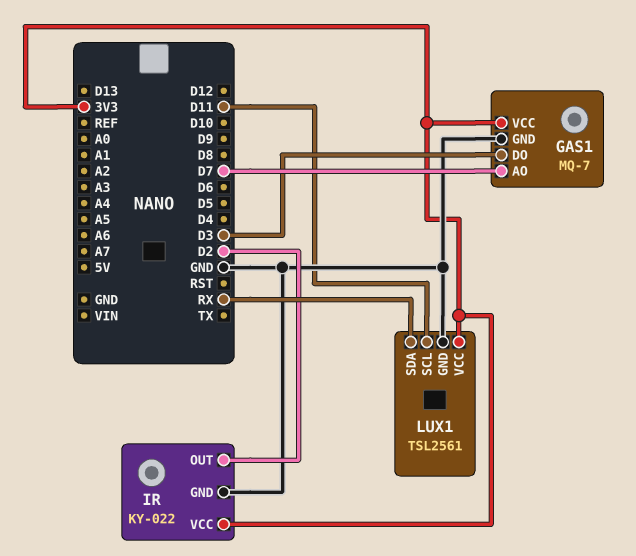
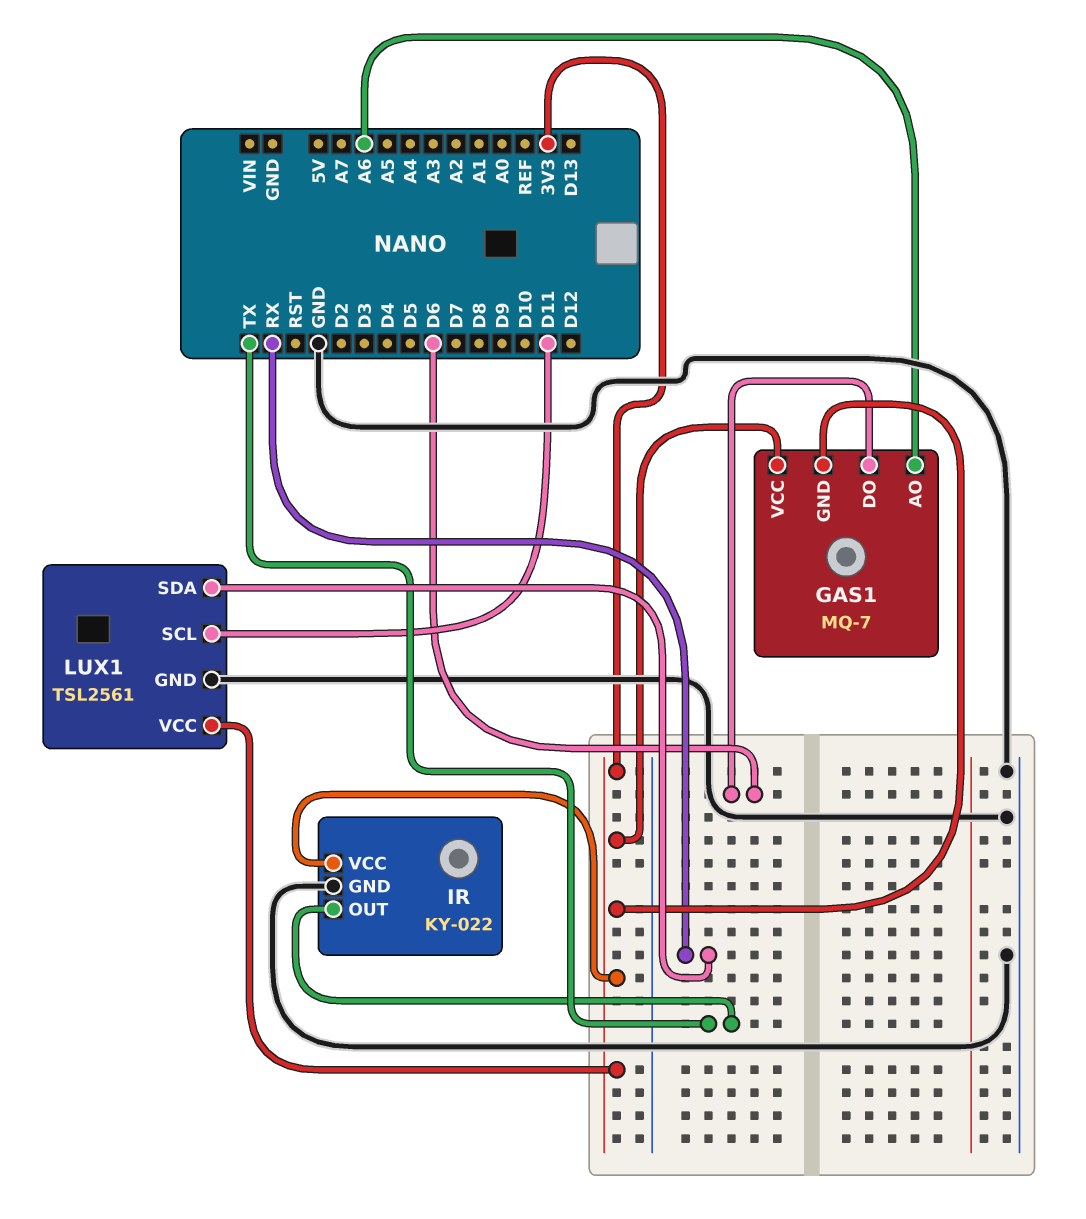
GAS1 pin AO: D7 -> A6
GAS1 pin DO: D3 -> D6
GAS1 pin GND: GND -> 3V3
IR pin OUT: D2 -> TX

